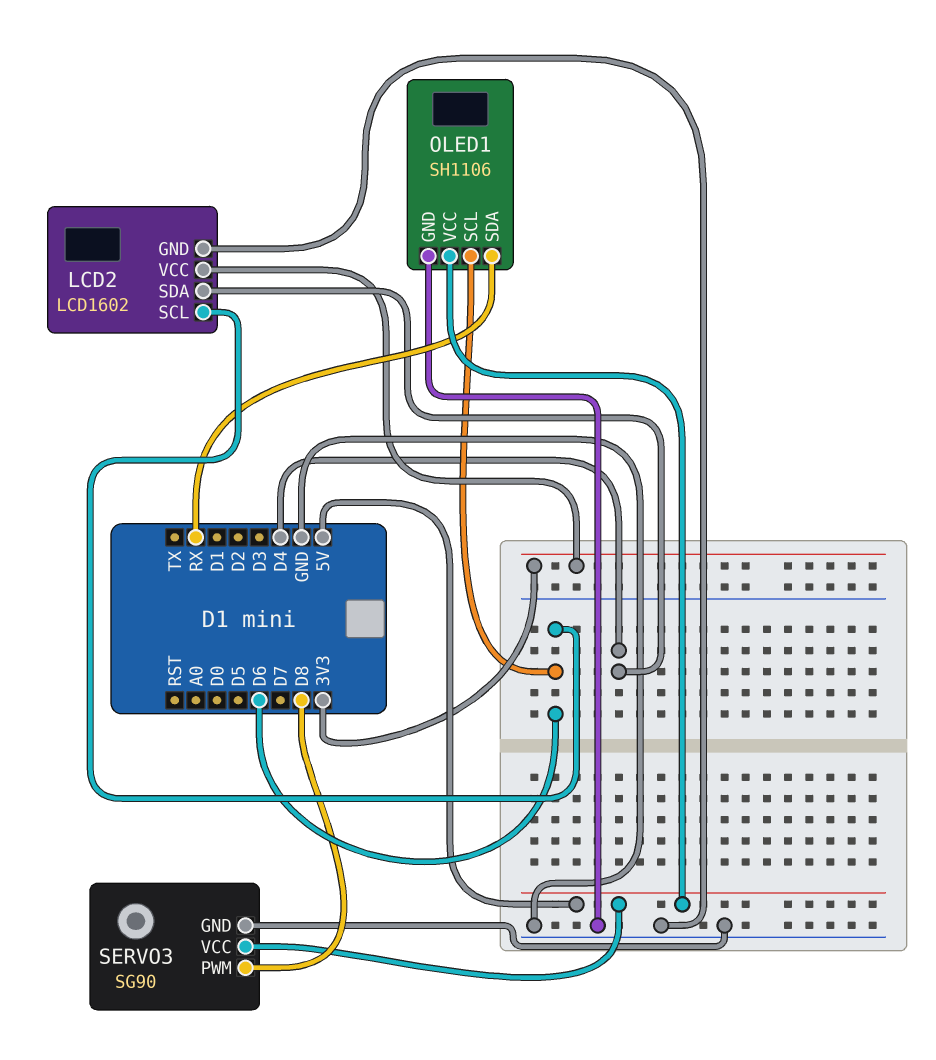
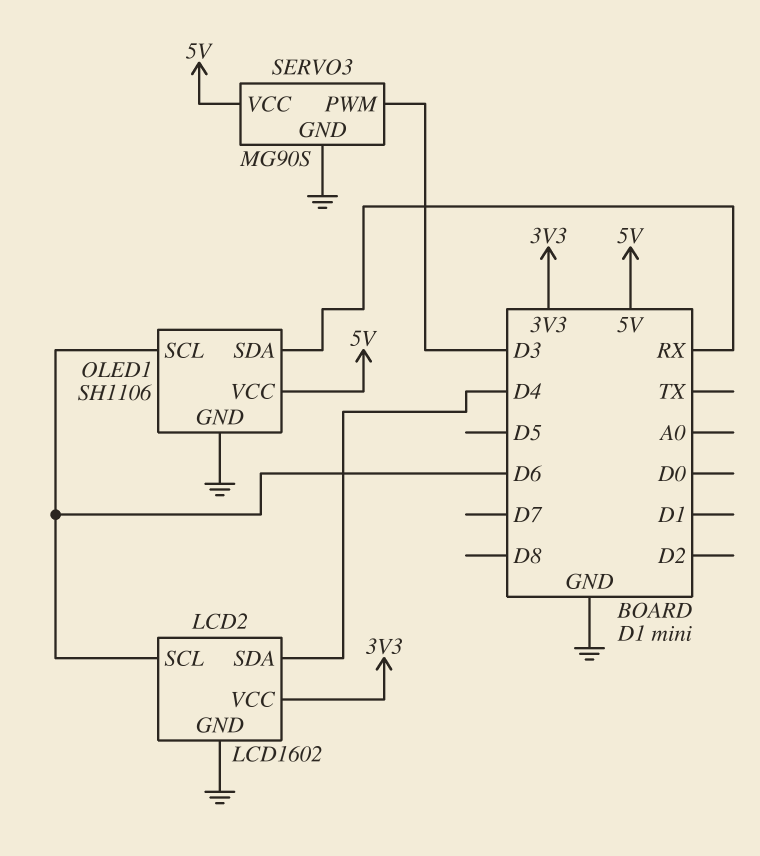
SERVO3: SG90 -> MG90S
SERVO3 pin PWM: D8 -> D3

